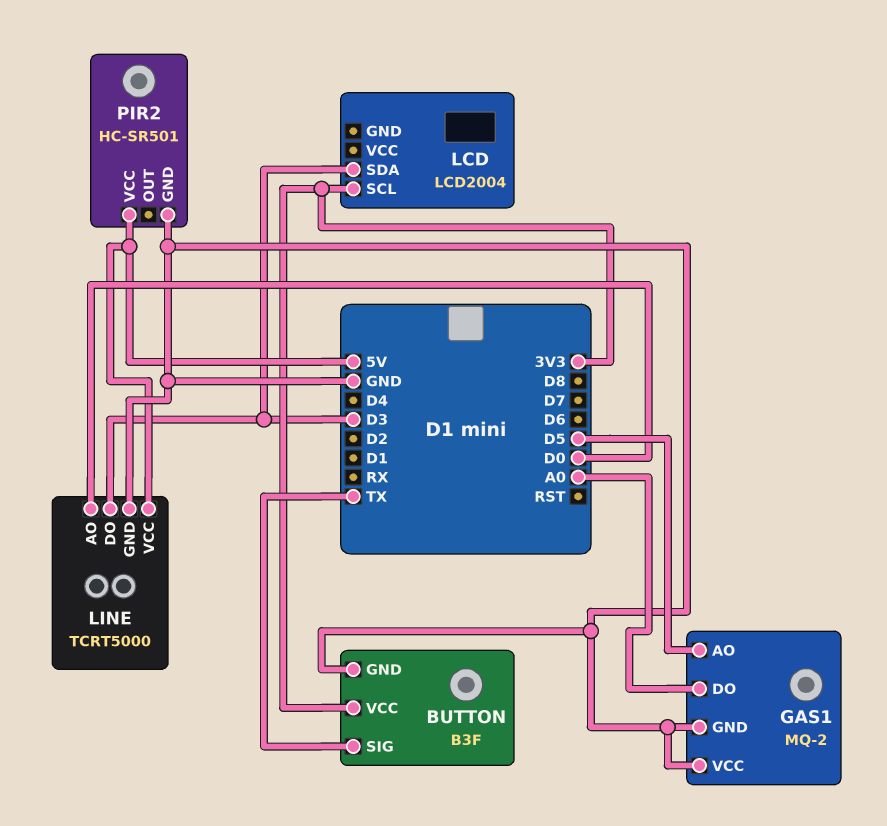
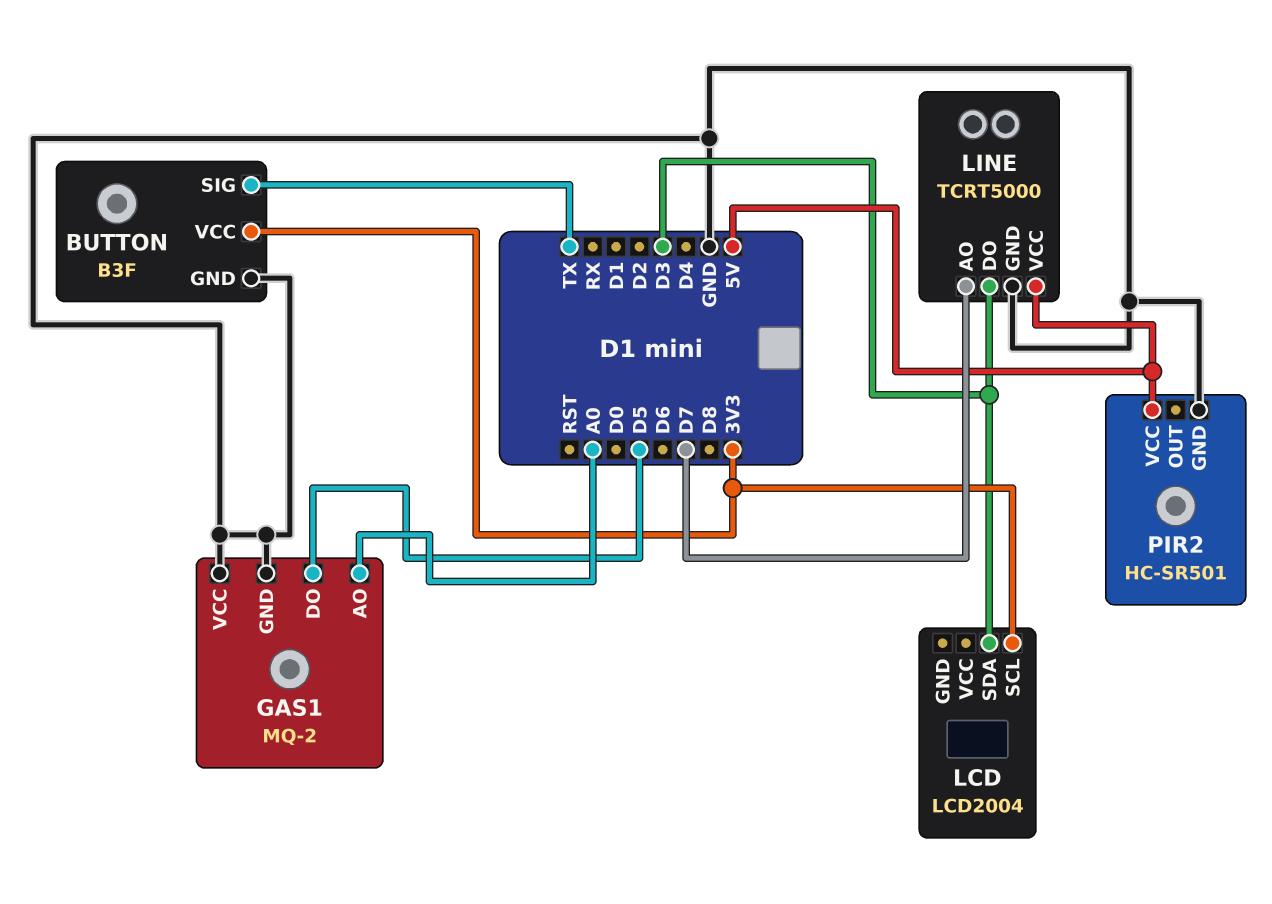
GAS1 pin AO: D5 -> A0
GAS1 pin DO: A0 -> D5
LINE pin AO: D0 -> D7

